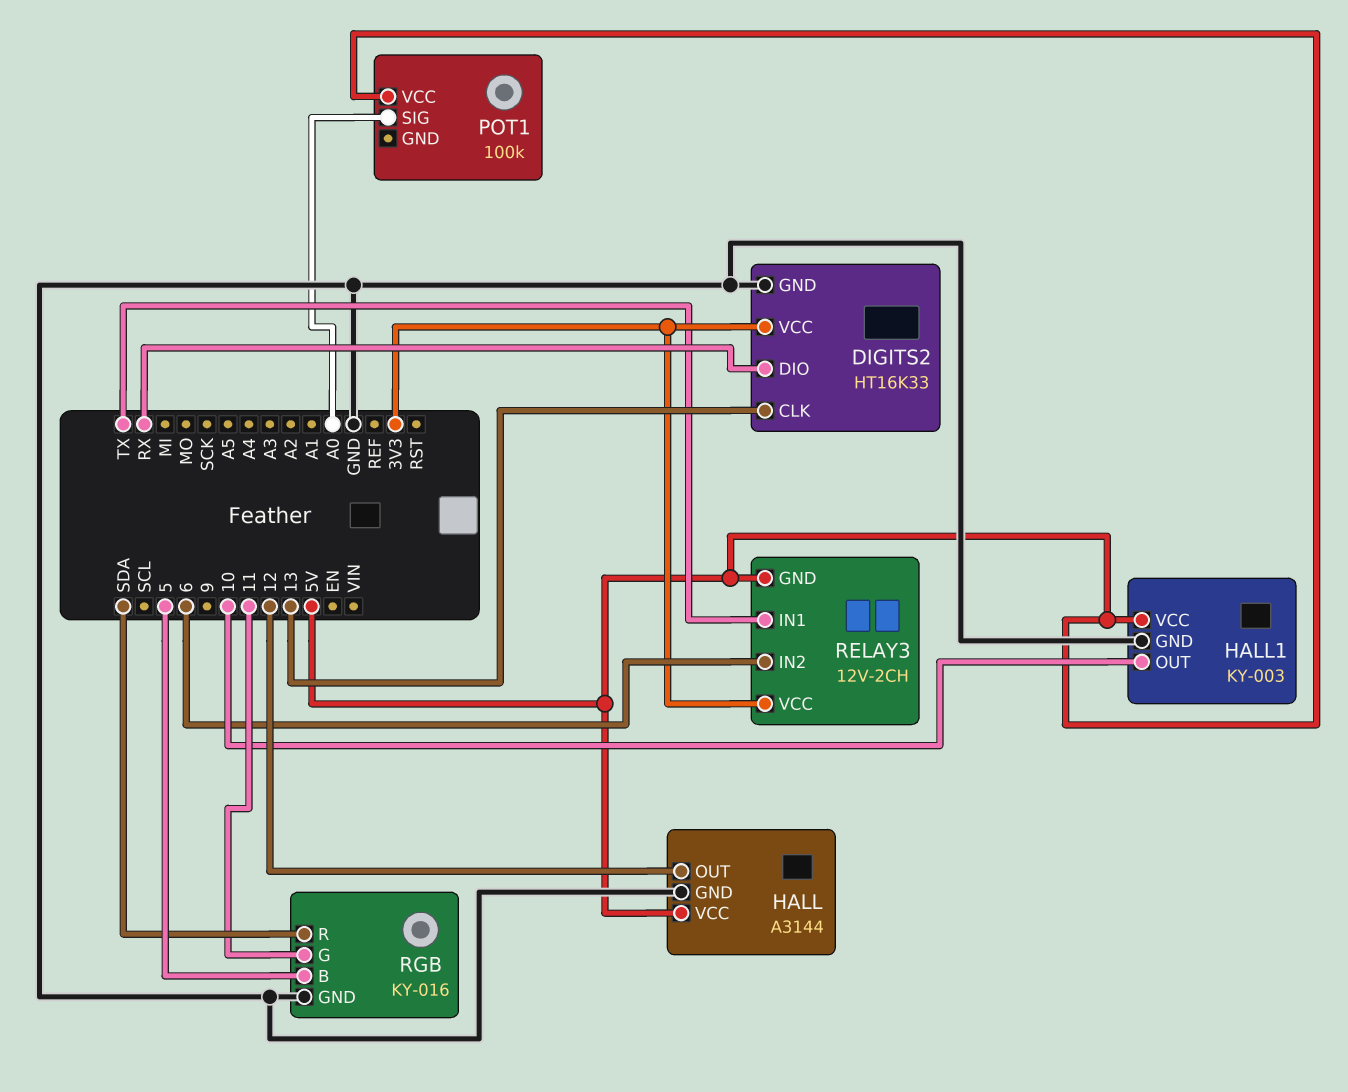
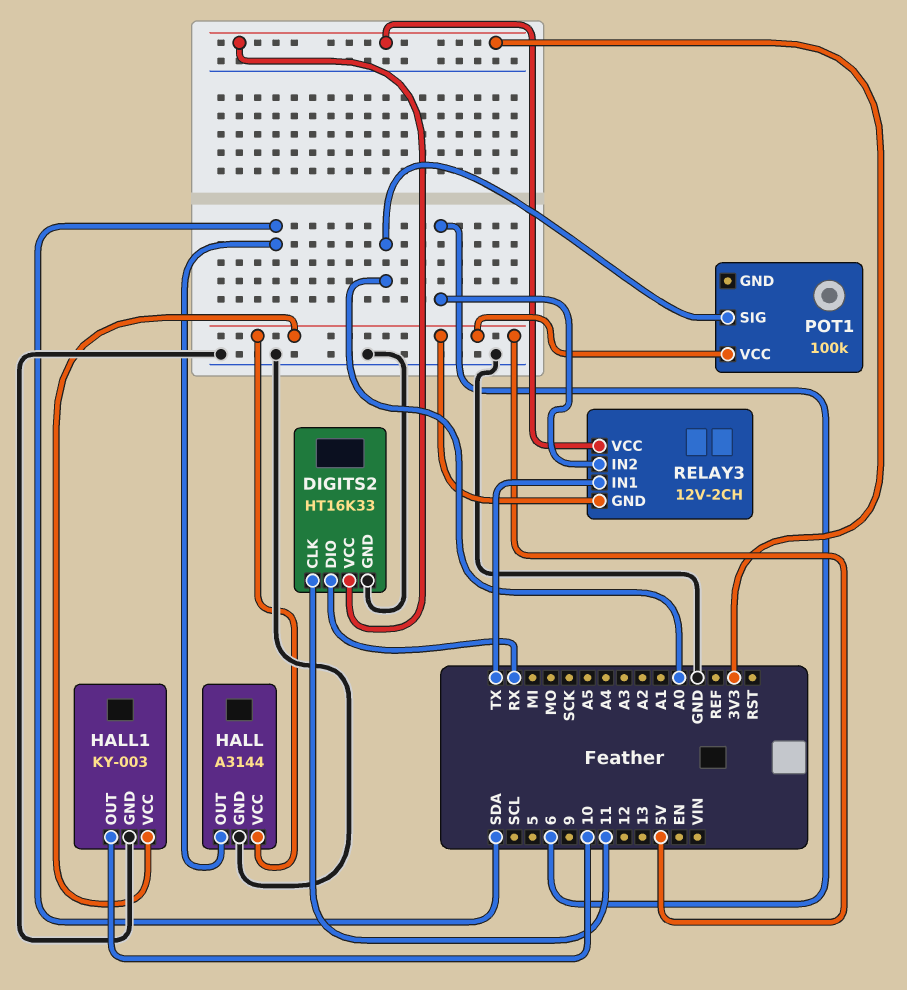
DIGITS2 pin CLK: 13 -> 11
HALL pin OUT: 12 -> SDA
RGB: KY-016 -> none
RGB pin B: 5 -> none
RGB pin G: 11 -> none
RGB pin GND: GND -> none
RGB pin R: SDA -> none

